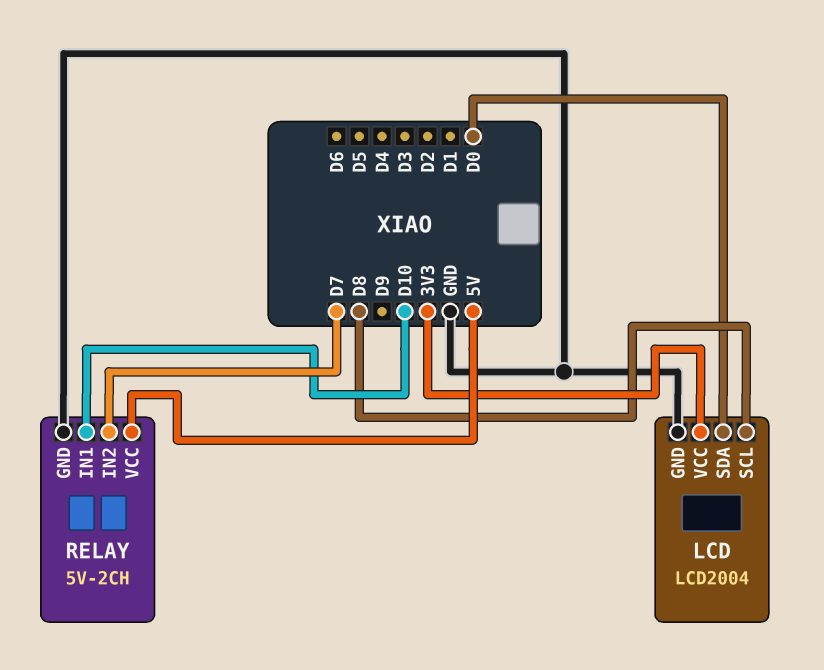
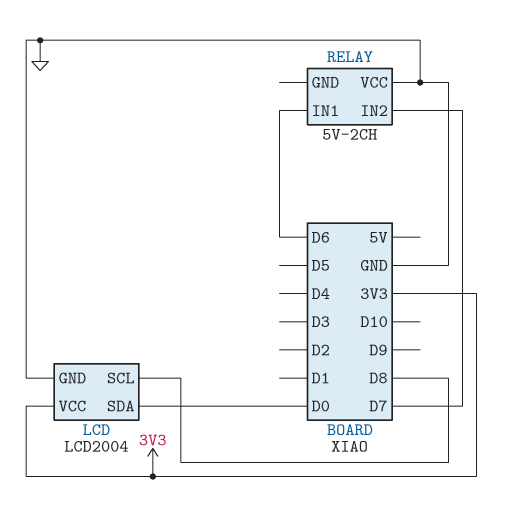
RELAY pin GND: GND -> none
RELAY pin IN1: D10 -> D6
RELAY pin VCC: 5V -> GND

